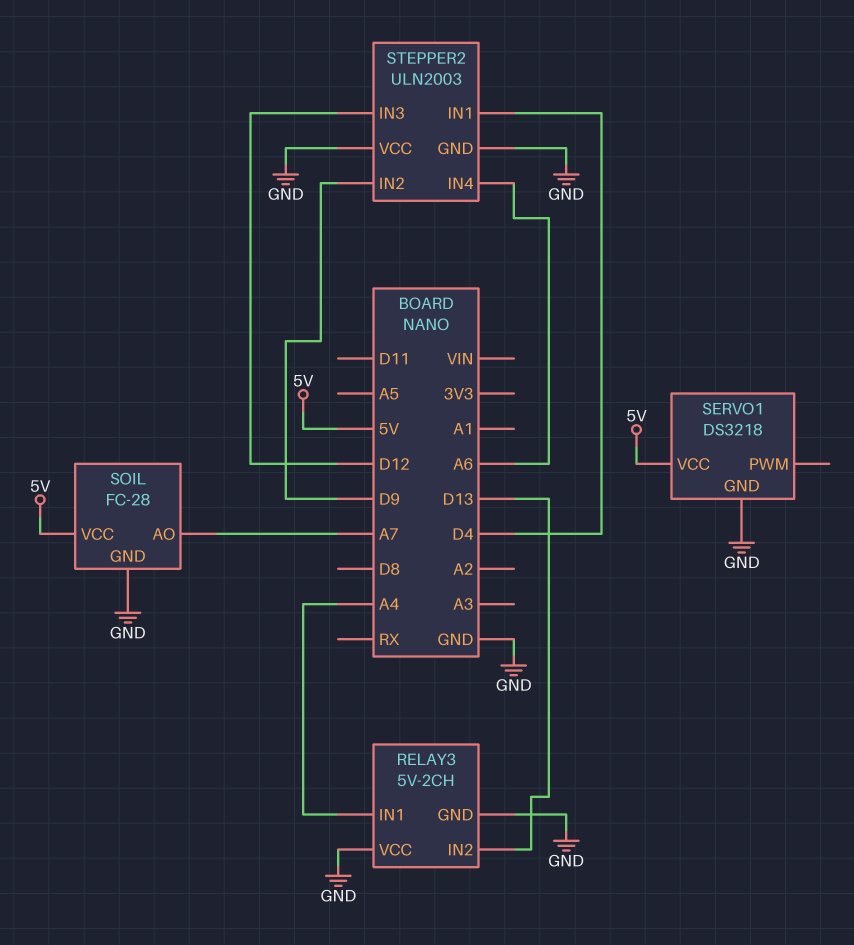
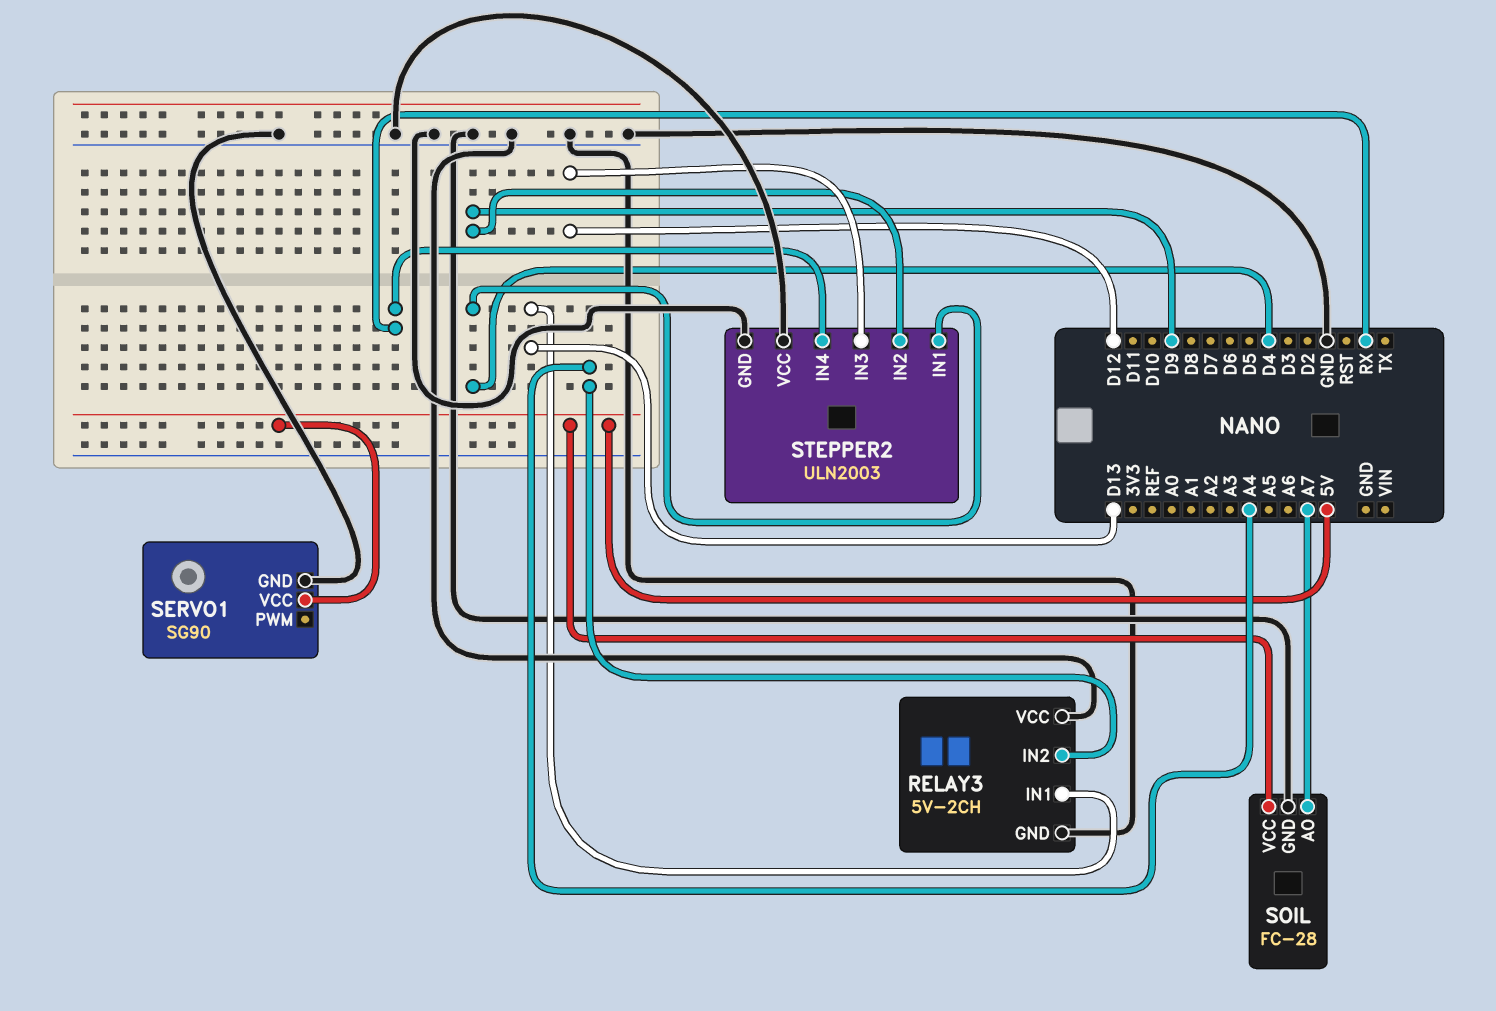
RELAY3 pin IN1: A4 -> D13
RELAY3 pin IN2: D13 -> A4
SERVO1: DS3218 -> SG90
STEPPER2 pin IN4: A6 -> RX

